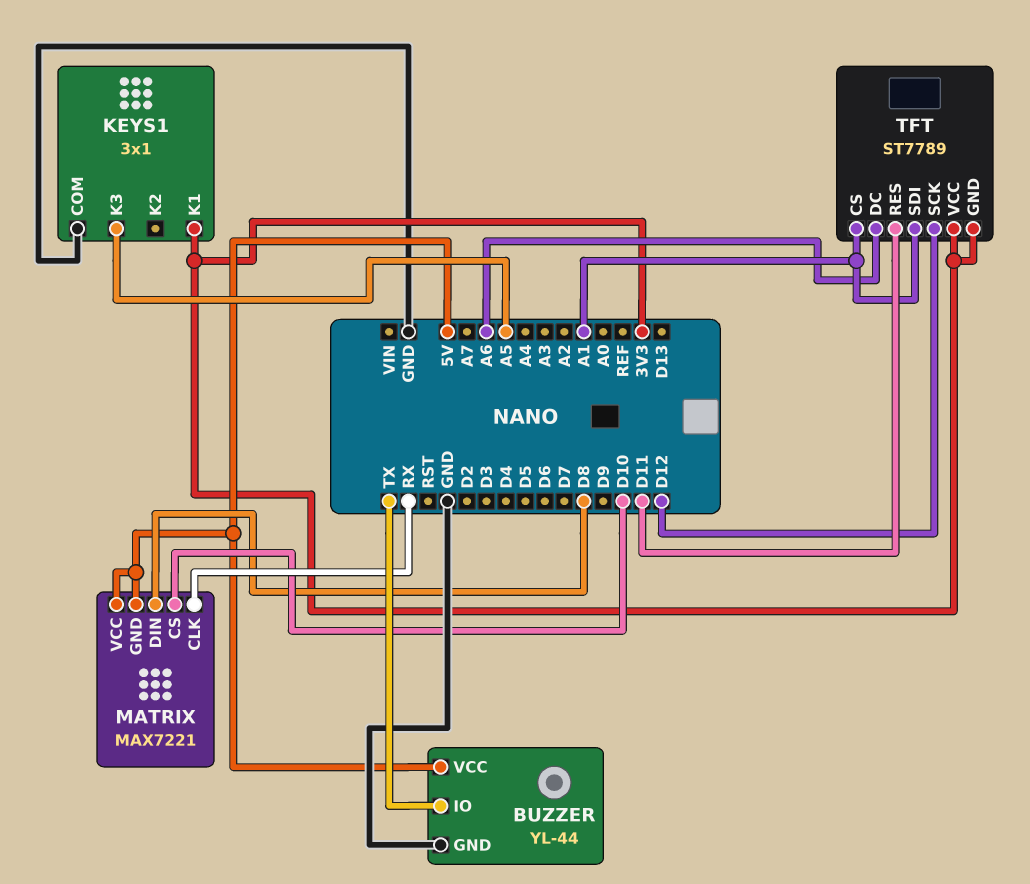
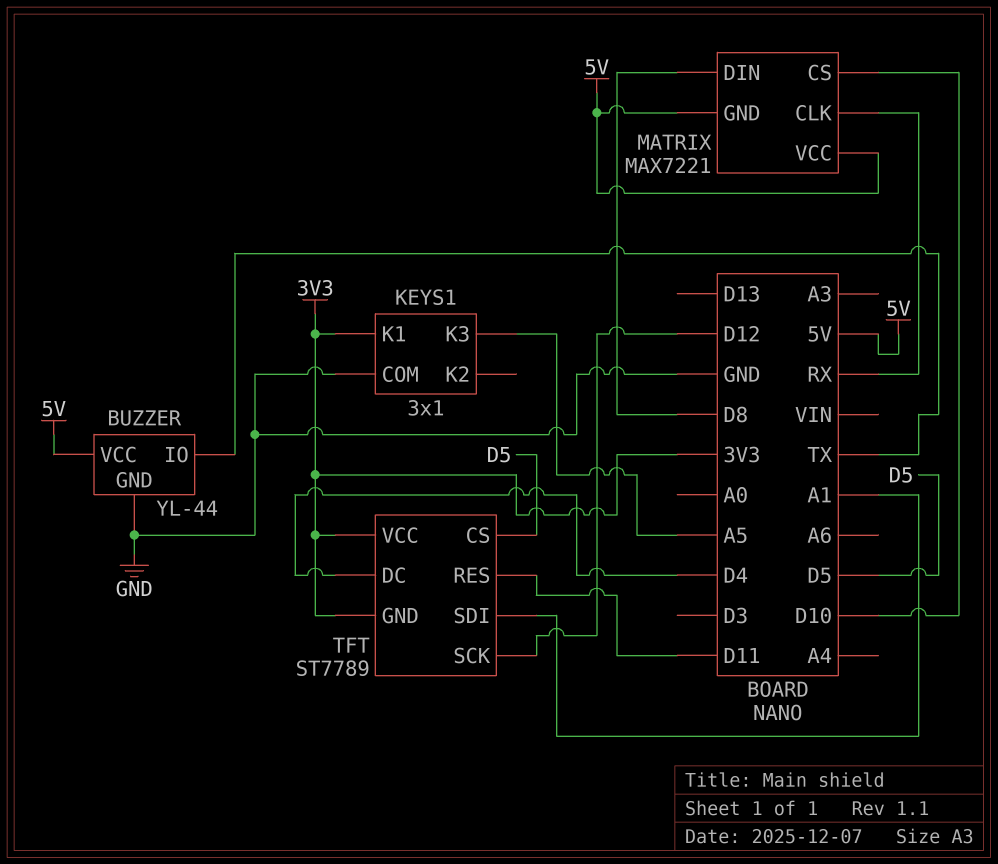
TFT pin CS: A1 -> D5
TFT pin DC: A6 -> D4

